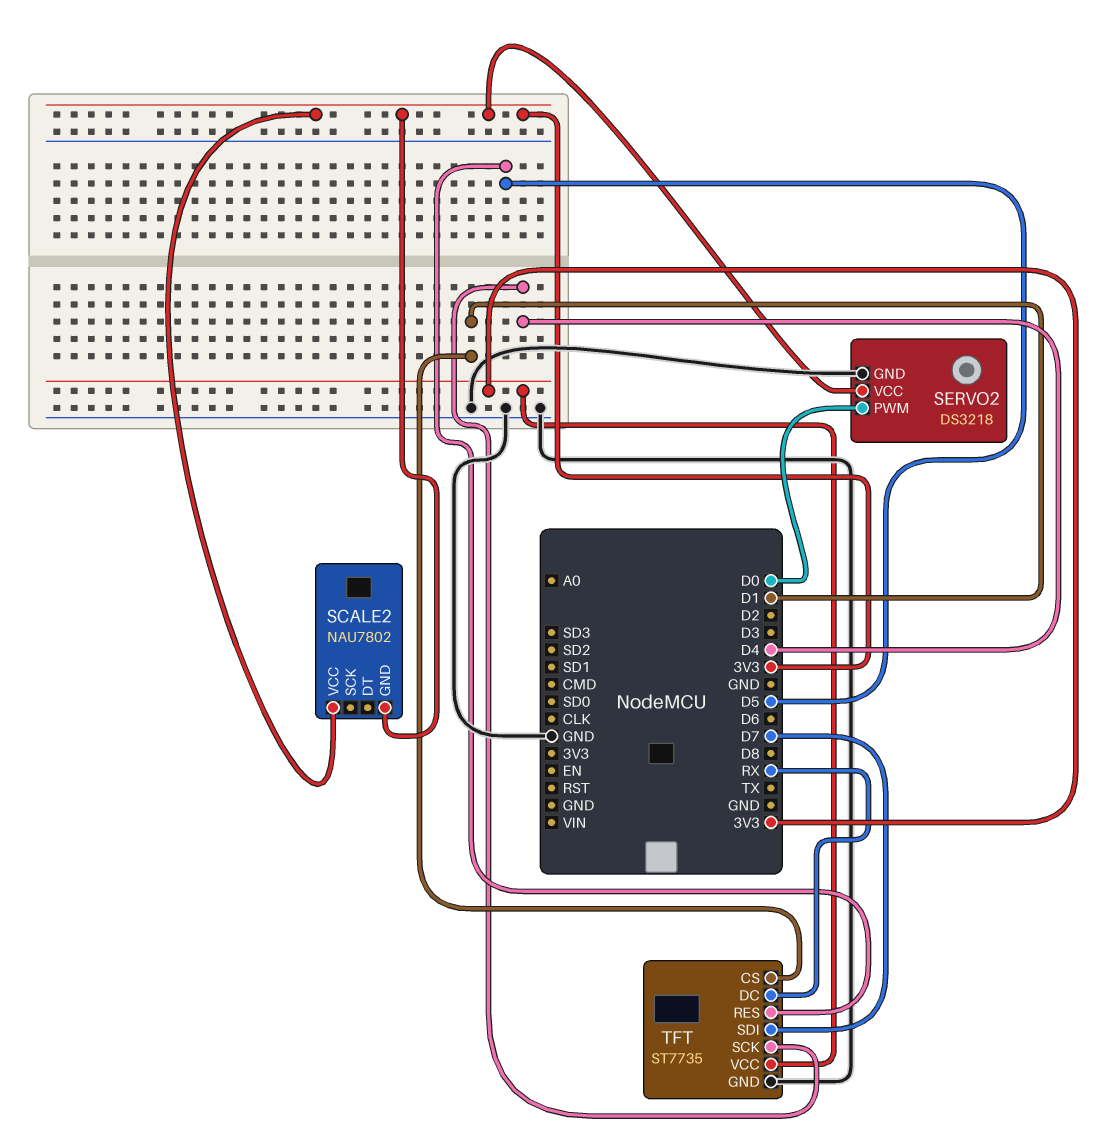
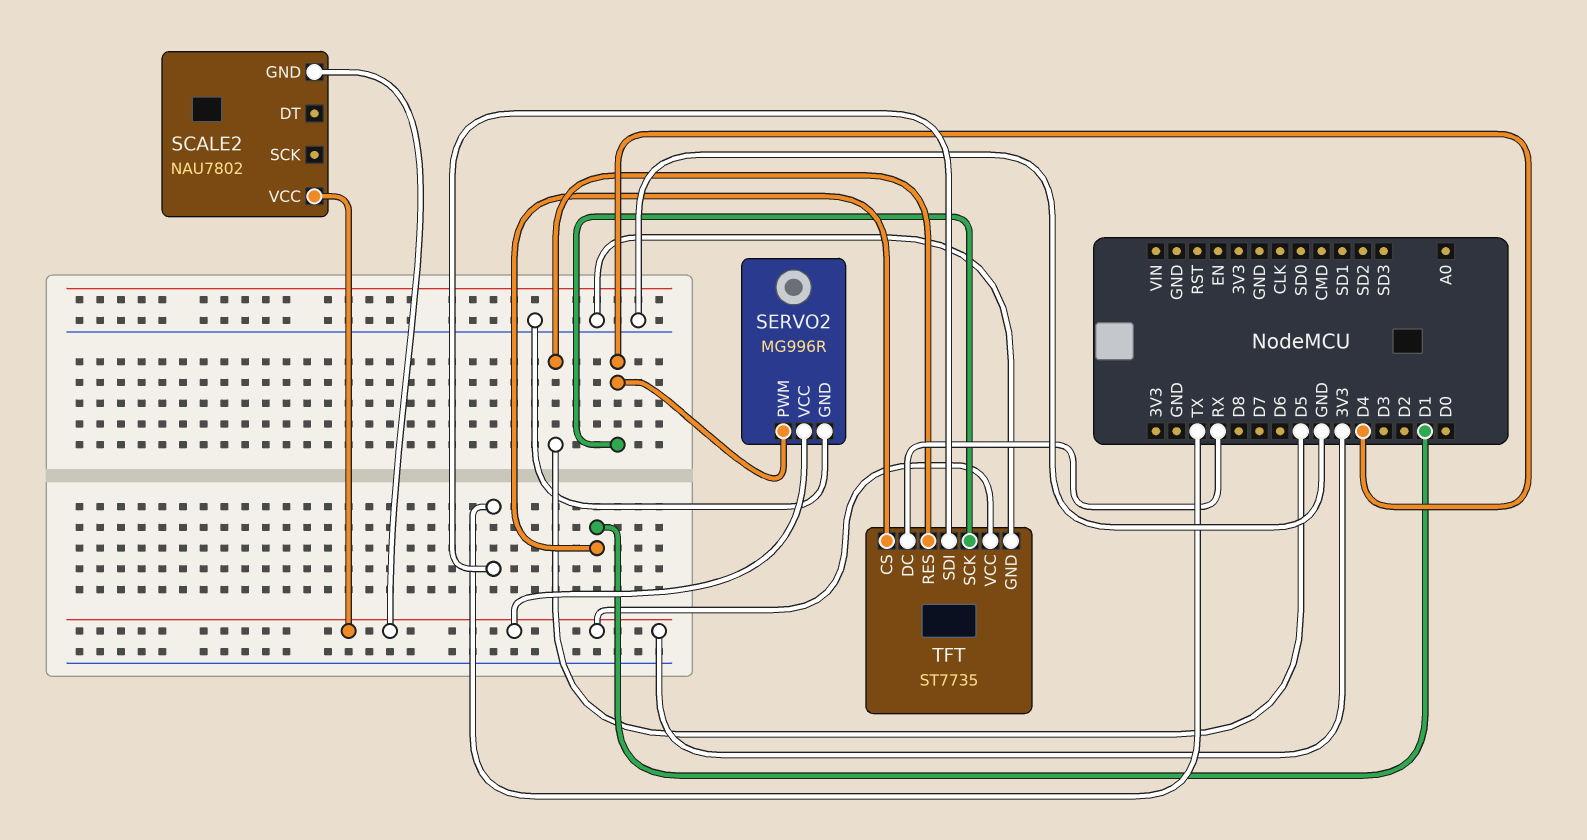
SERVO2: DS3218 -> MG996R
SERVO2 pin PWM: D0 -> D4
TFT pin SDI: D7 -> TX

